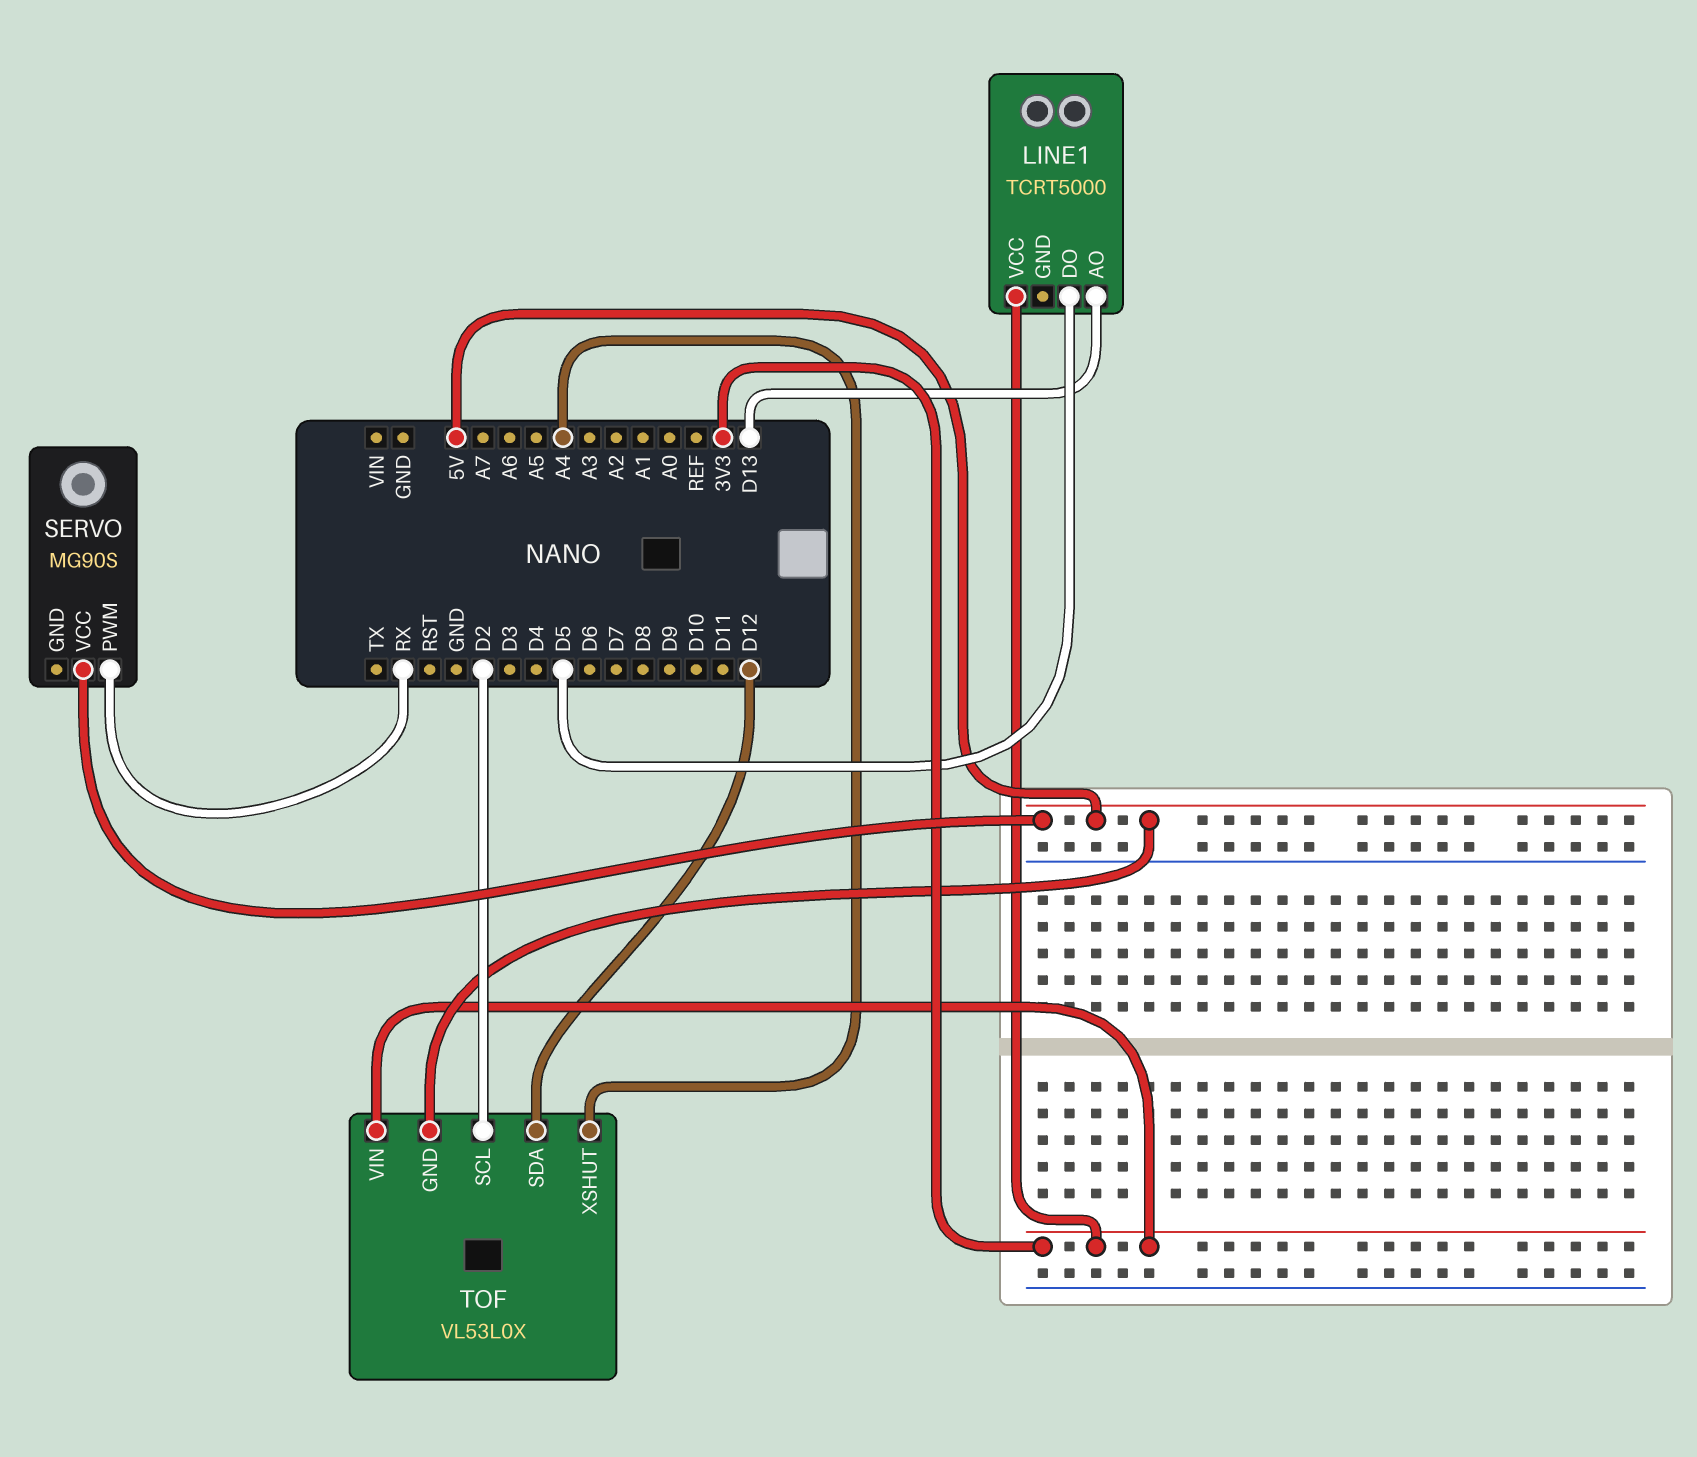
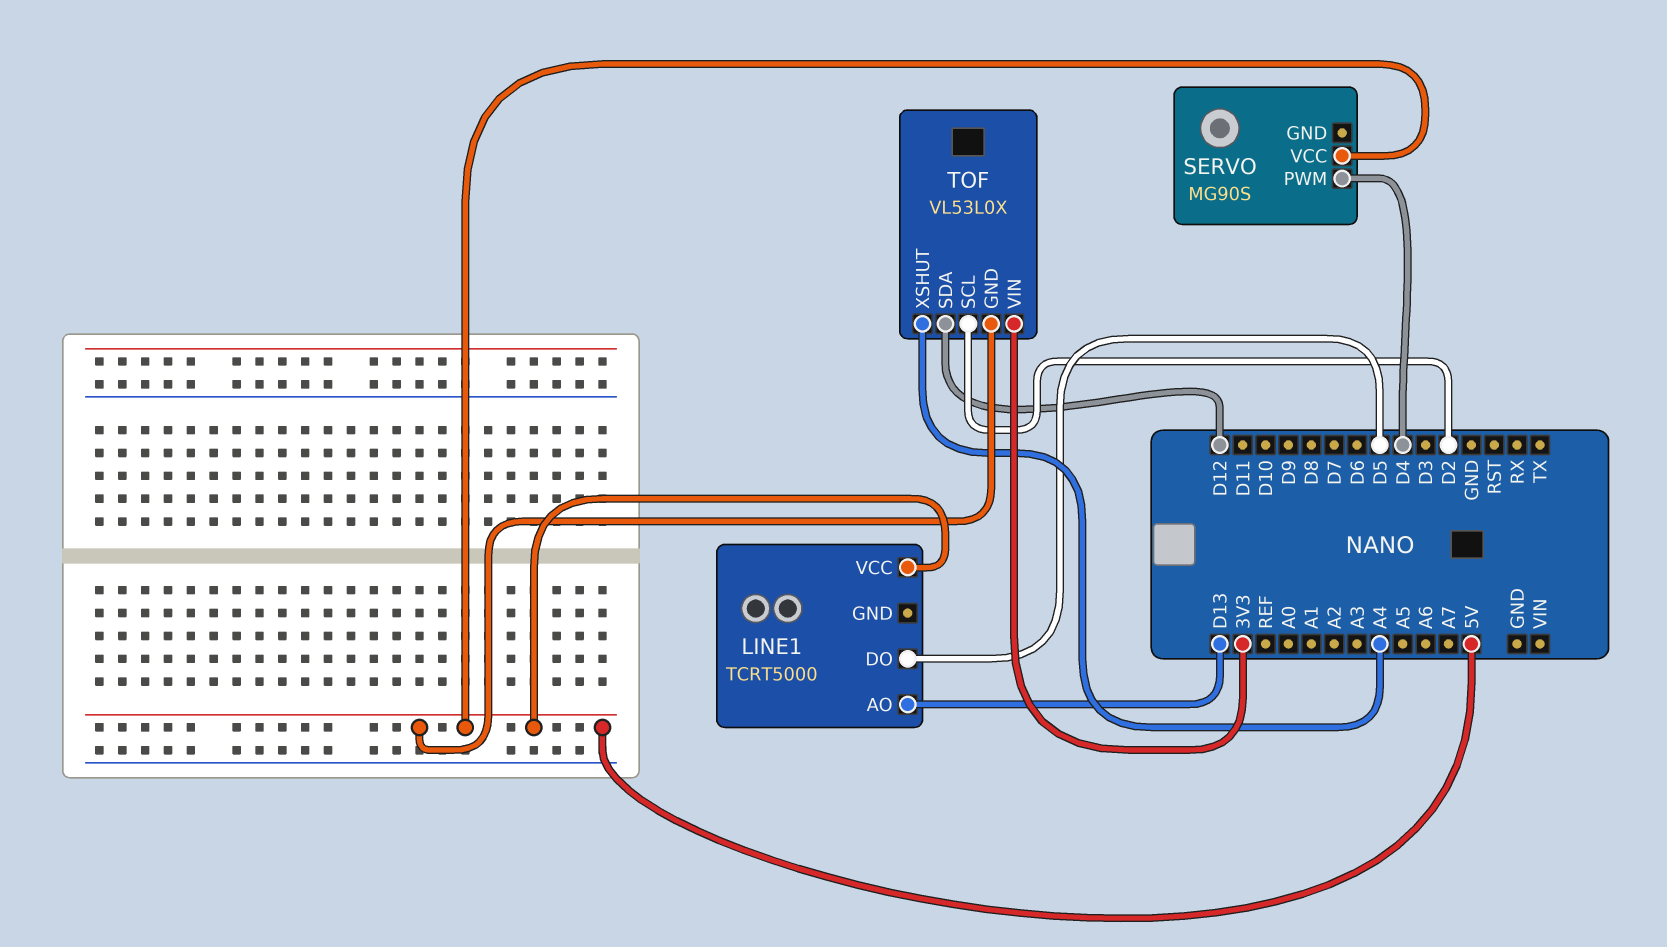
LINE1 pin VCC: 3V3 -> 5V
SERVO pin PWM: RX -> D4

